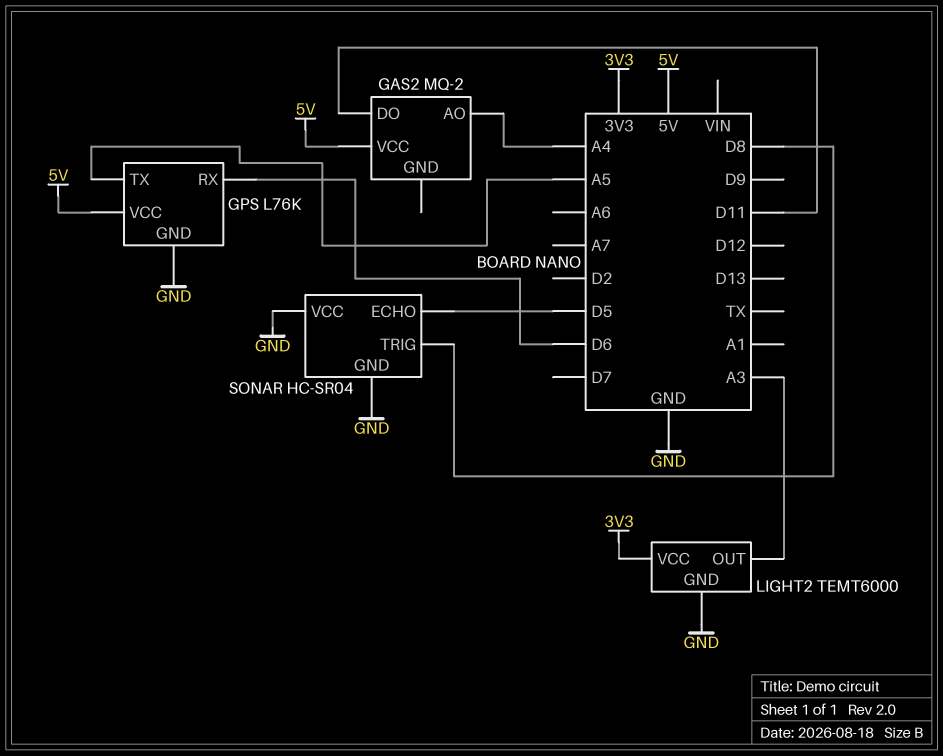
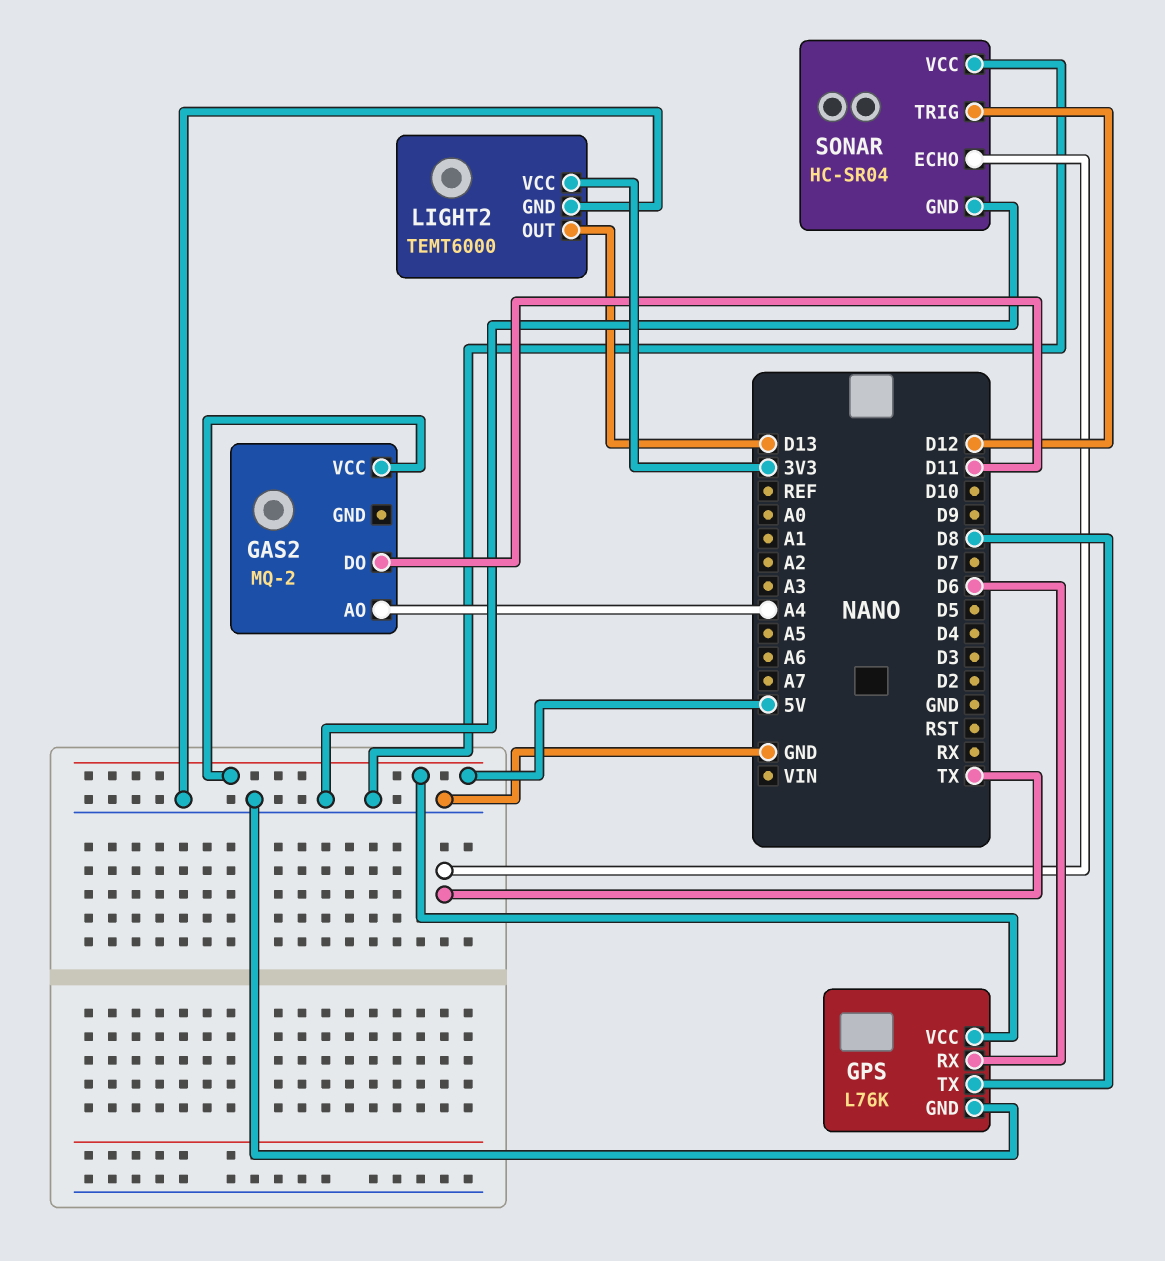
GPS pin TX: A5 -> D8
LIGHT2 pin OUT: A3 -> D13
SONAR pin ECHO: D5 -> TX
SONAR pin TRIG: D8 -> D12

